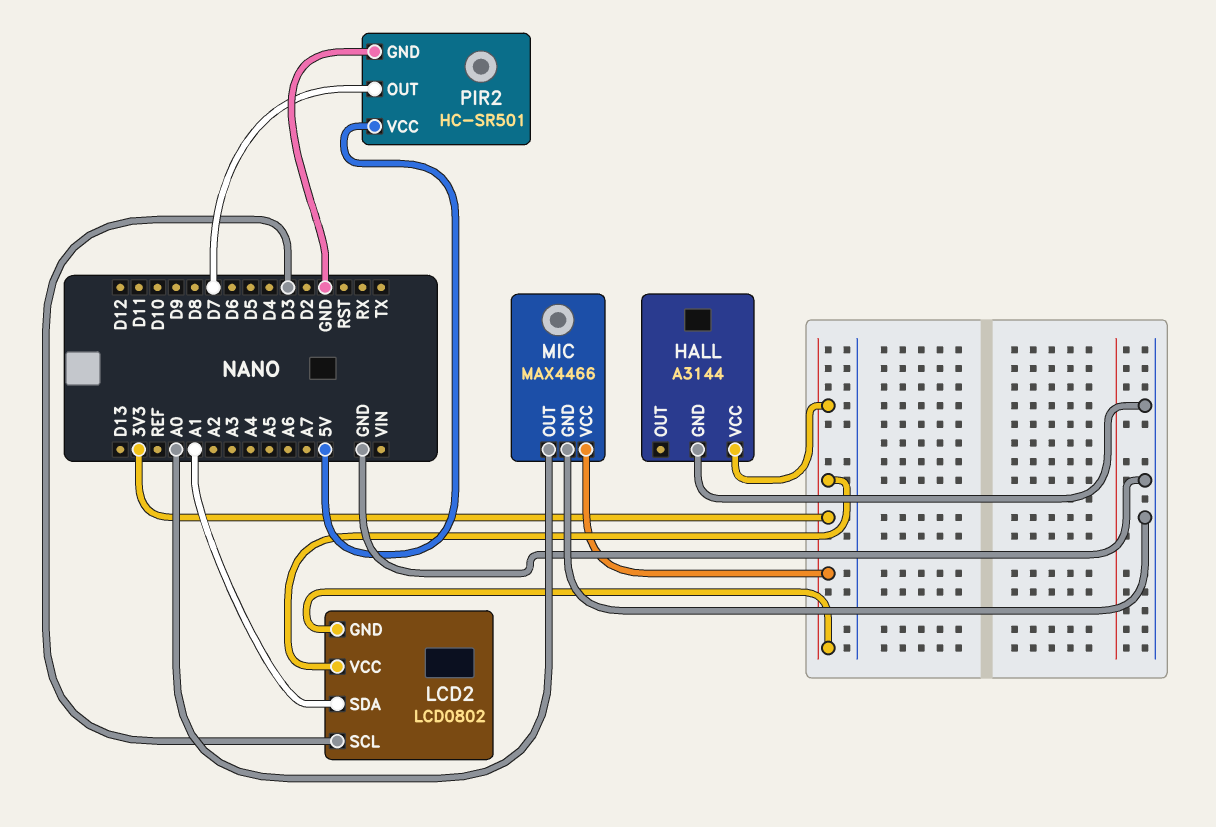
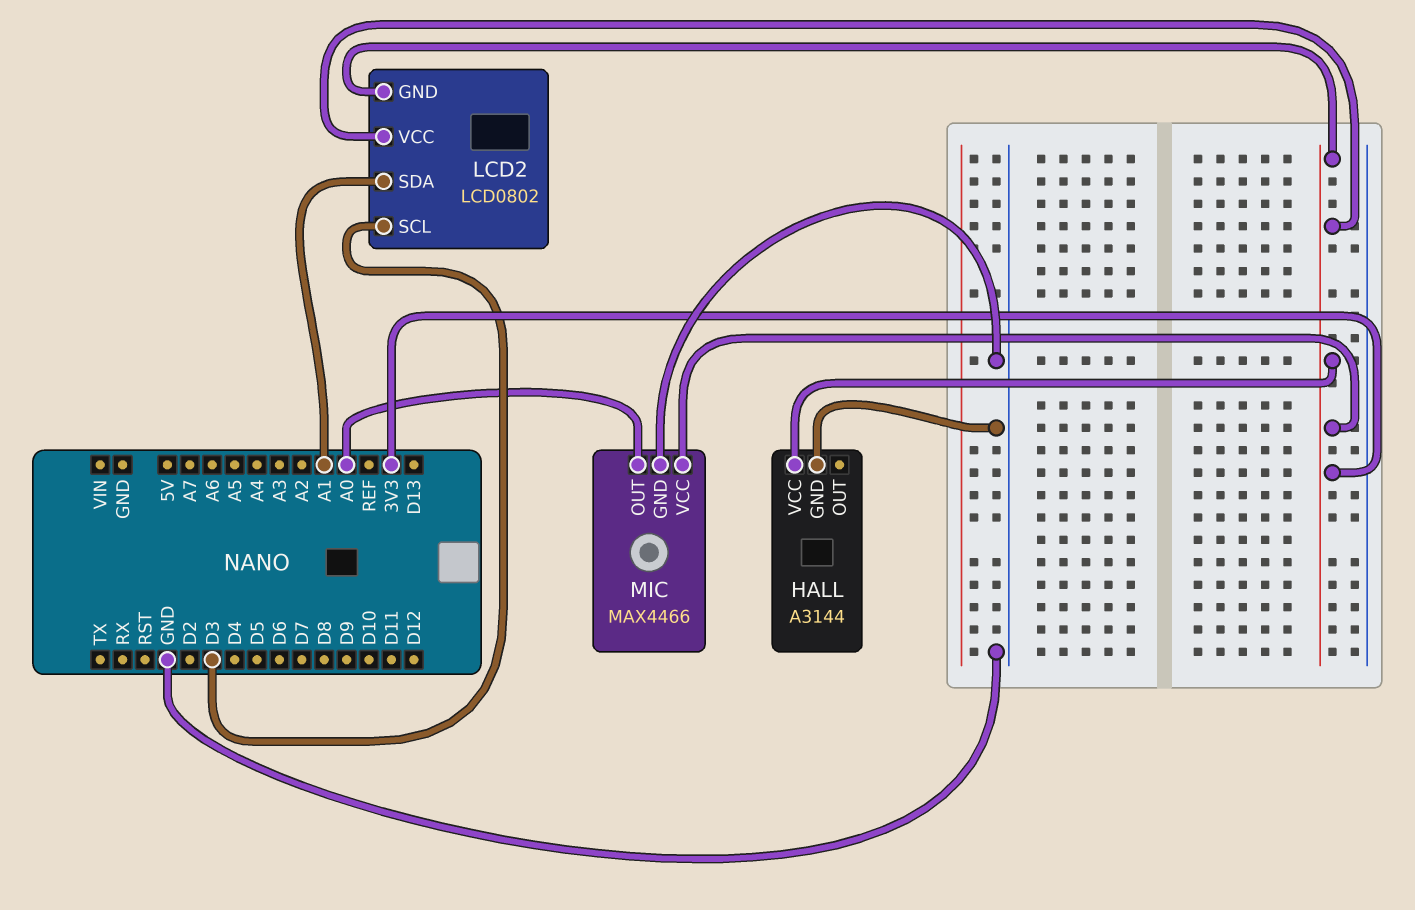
PIR2: HC-SR501 -> none
PIR2 pin GND: GND -> none
PIR2 pin OUT: D7 -> none
PIR2 pin VCC: 5V -> none

